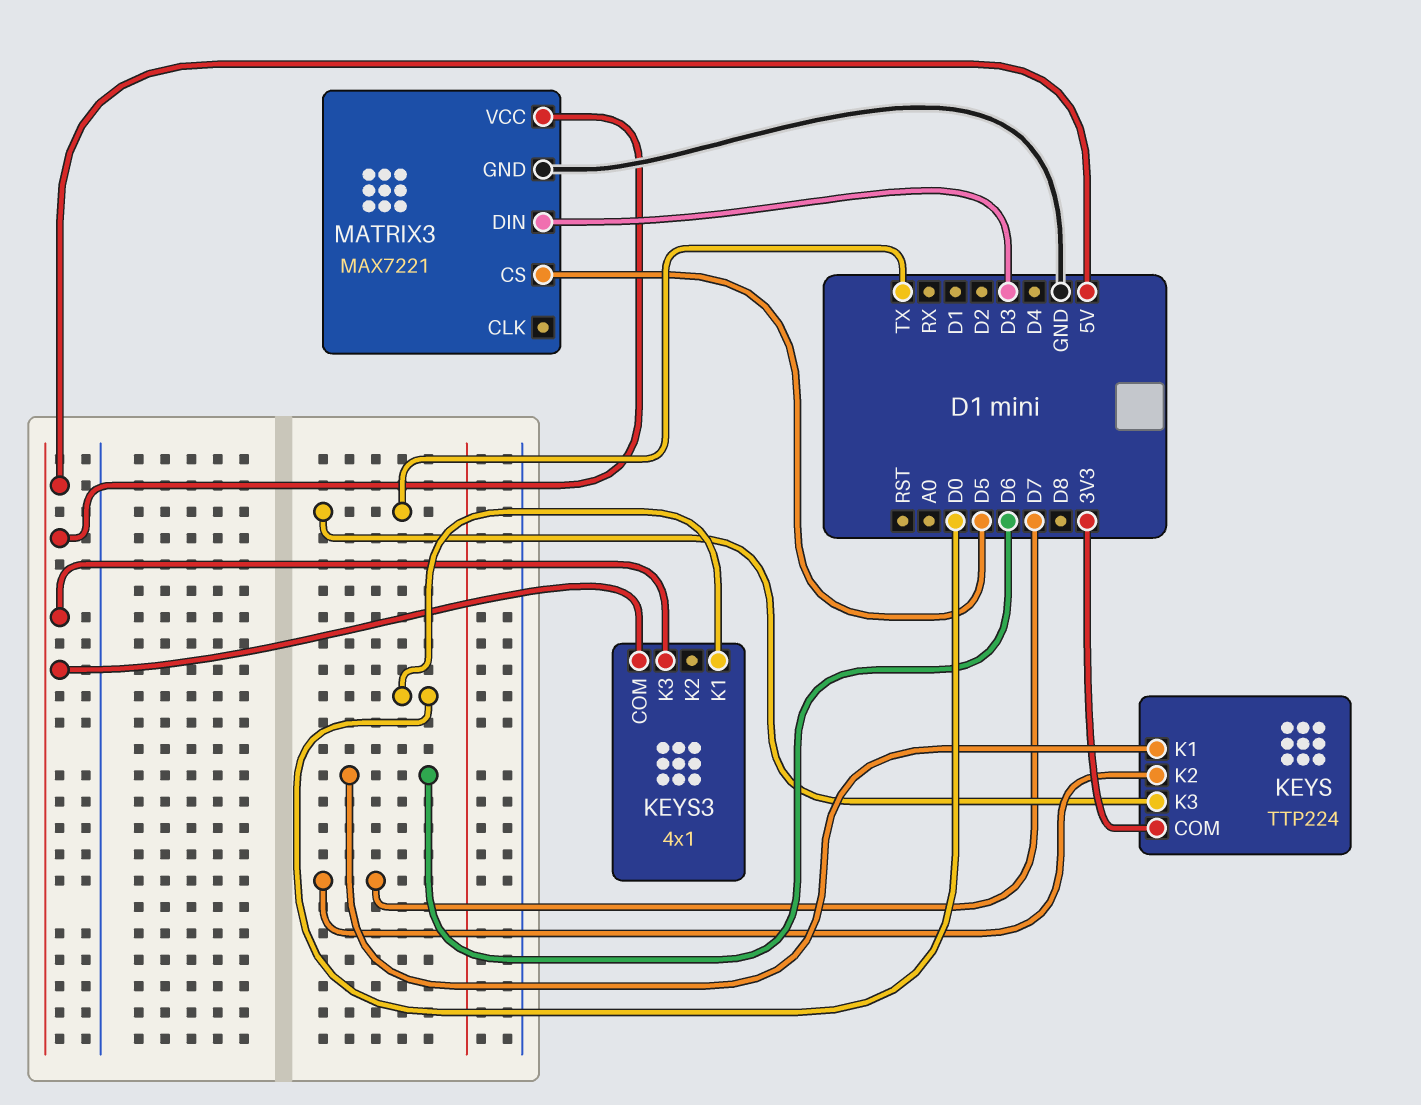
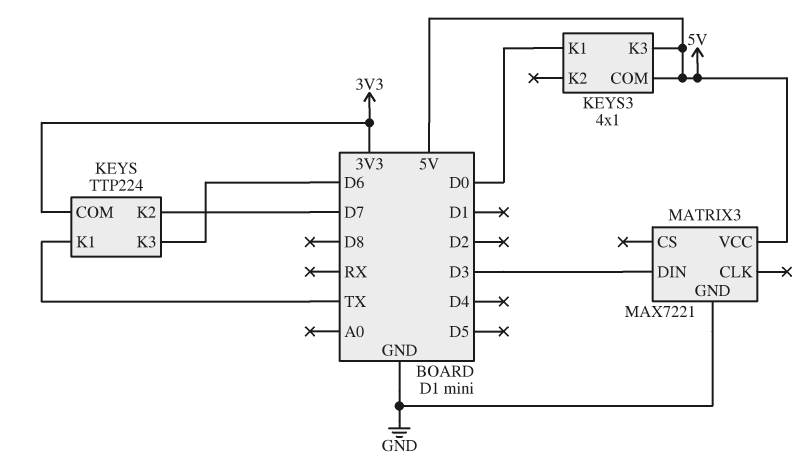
KEYS pin K1: D6 -> TX
KEYS pin K3: TX -> D6
MATRIX3 pin CS: D5 -> none

